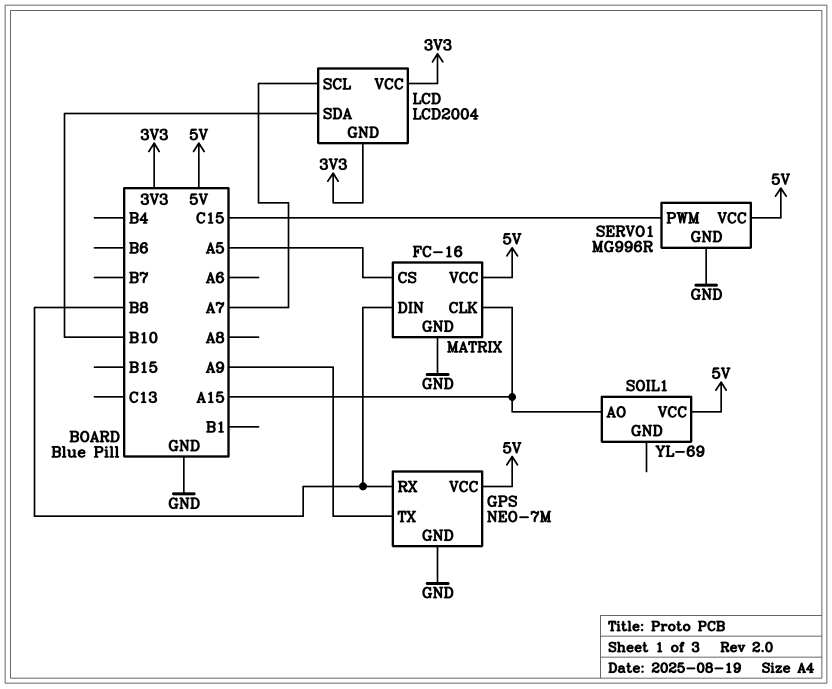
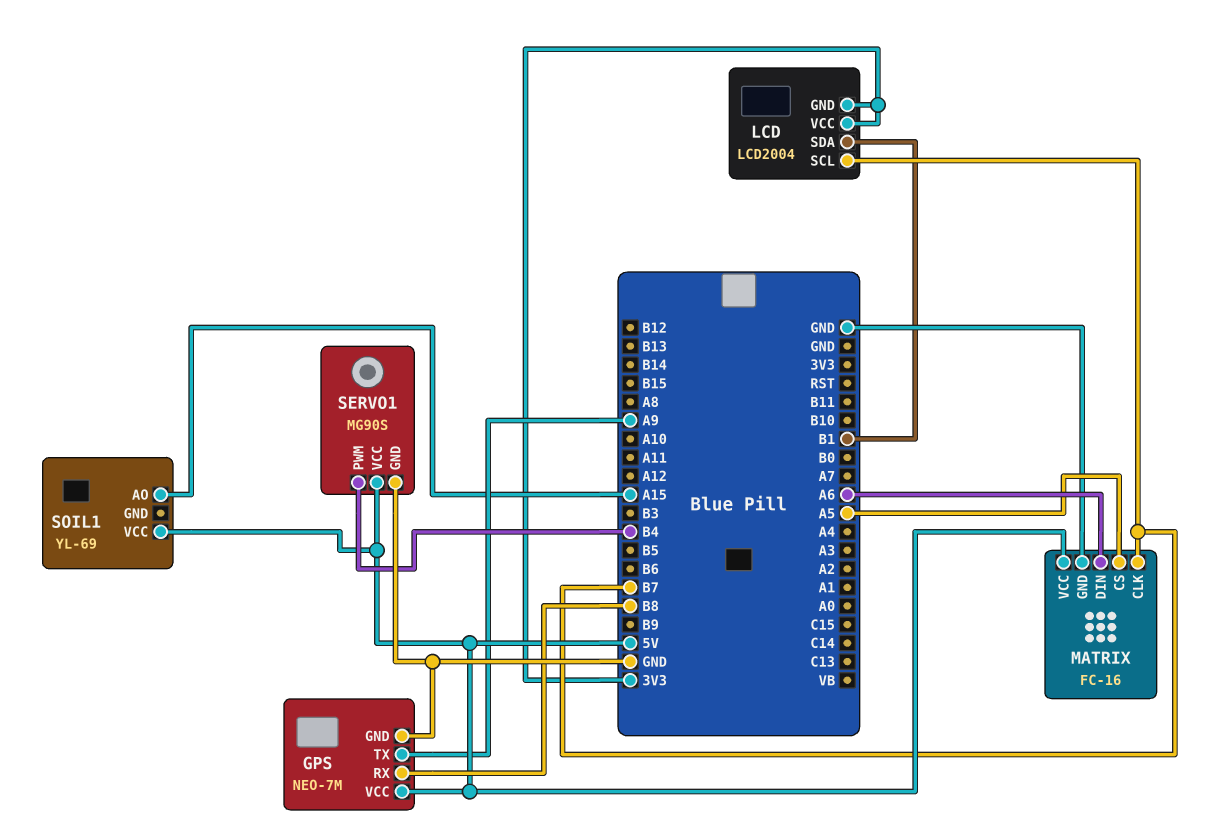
LCD pin SCL: A7 -> B7
LCD pin SDA: B10 -> B1
MATRIX pin CLK: A15 -> B7
MATRIX pin DIN: B8 -> A6
SERVO1: MG996R -> MG90S
SERVO1 pin PWM: C15 -> B4

